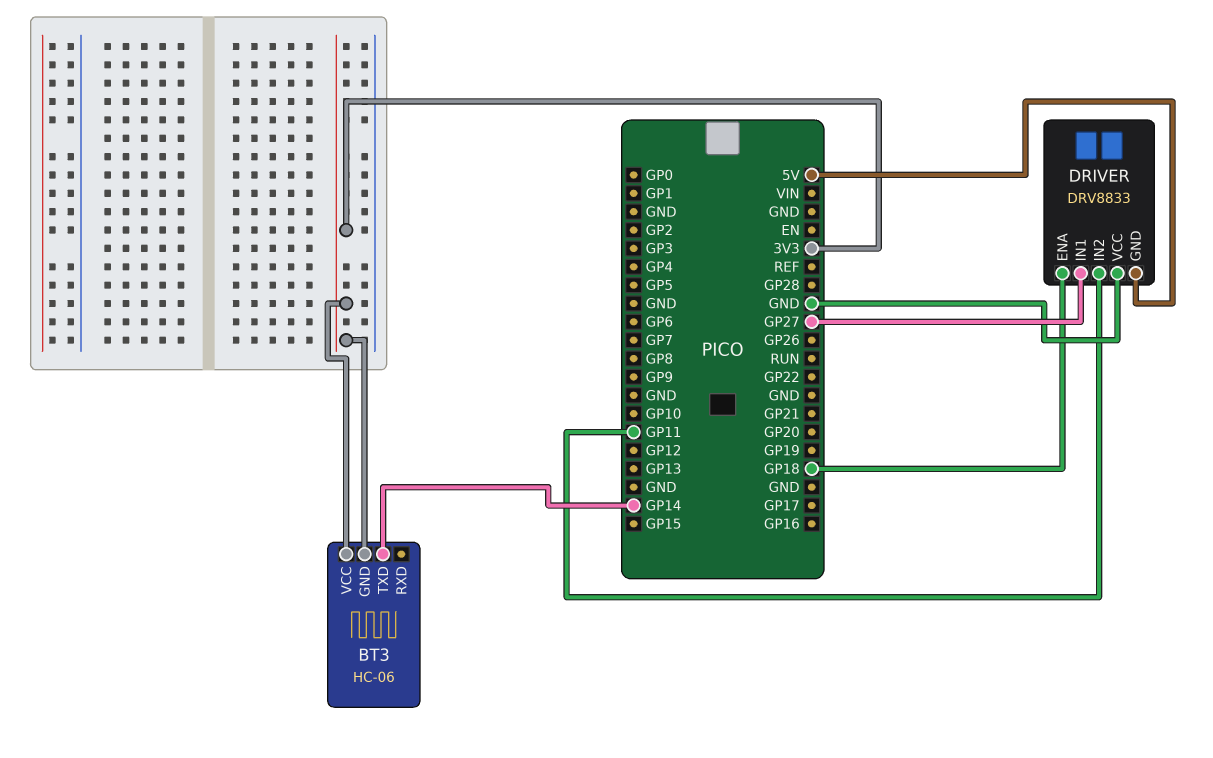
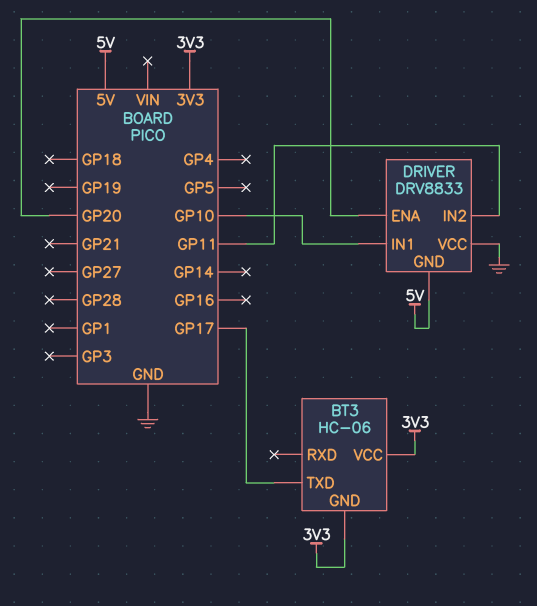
BT3 pin TXD: GP14 -> GP17
DRIVER pin ENA: GP18 -> GP20
DRIVER pin IN1: GP27 -> GP10

